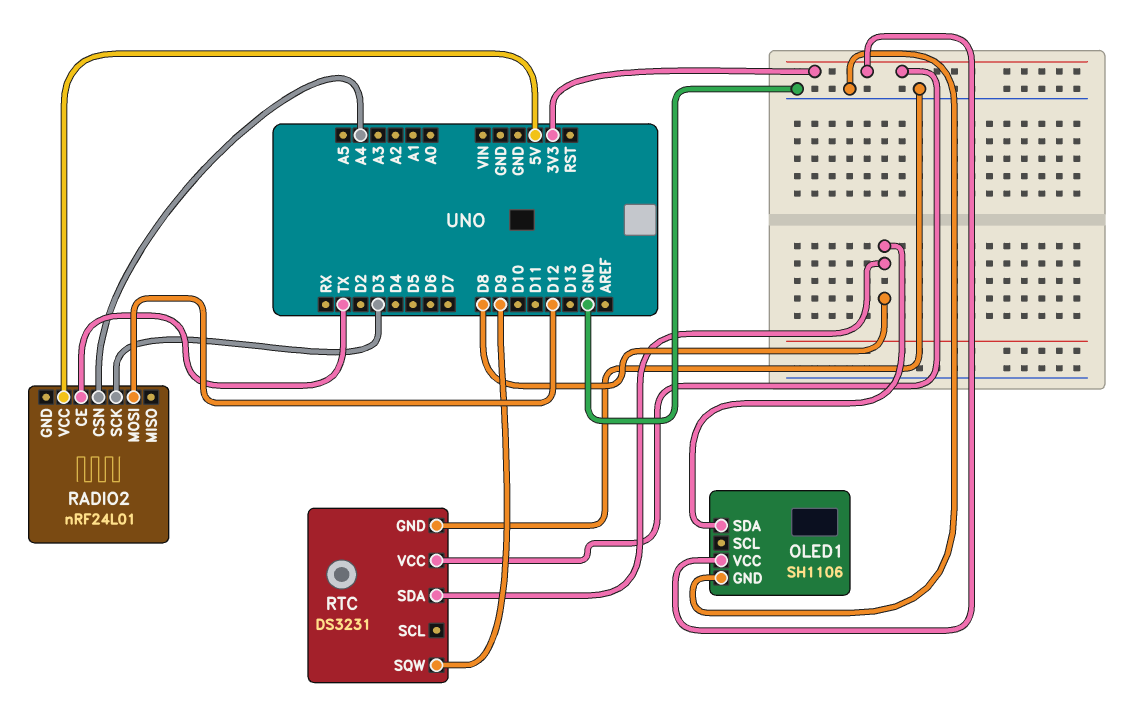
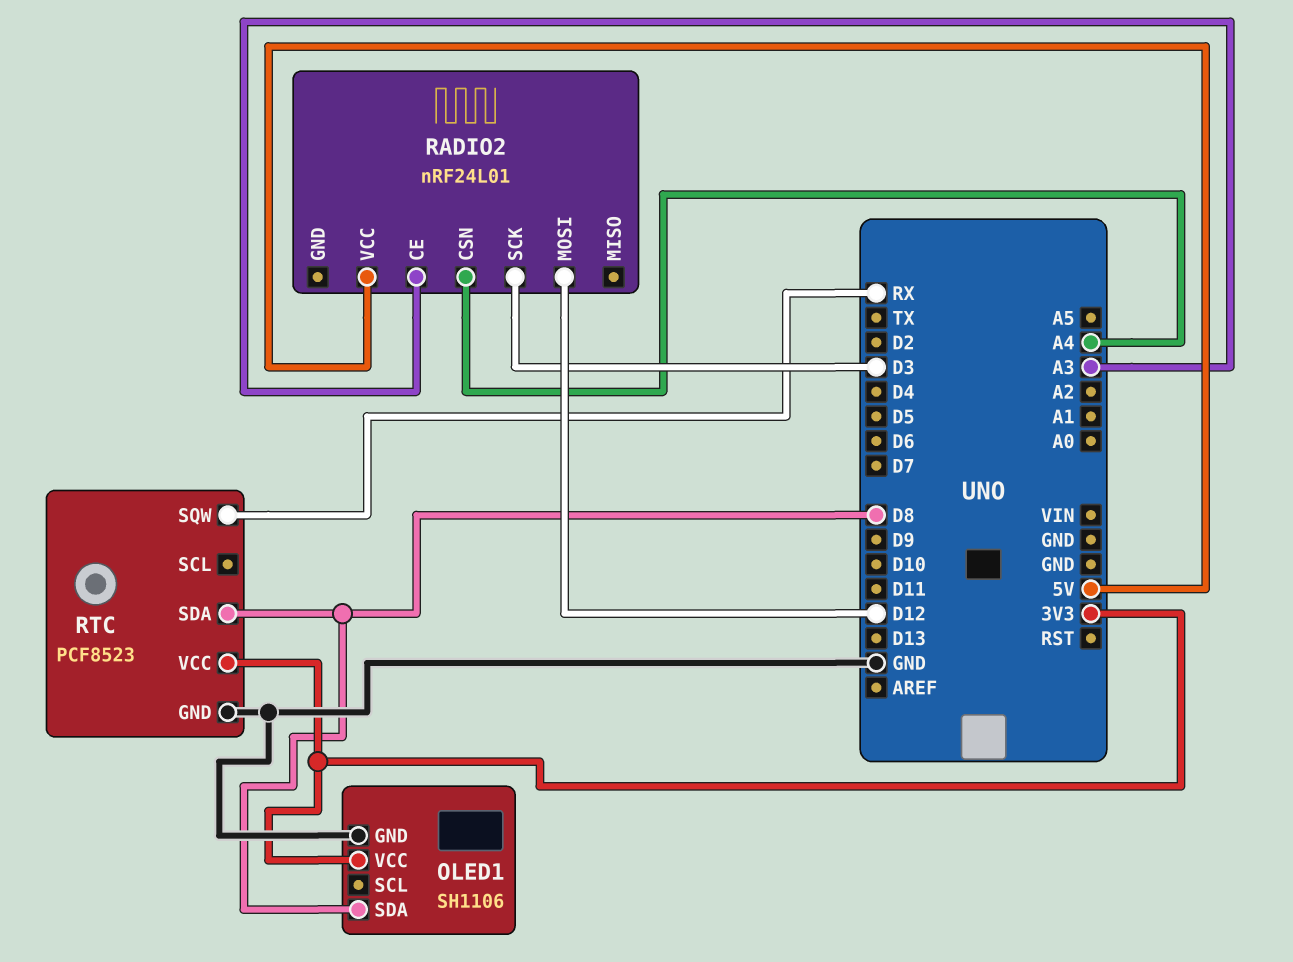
RADIO2 pin CE: TX -> A3
RTC: DS3231 -> PCF8523
RTC pin SQW: D9 -> RX

